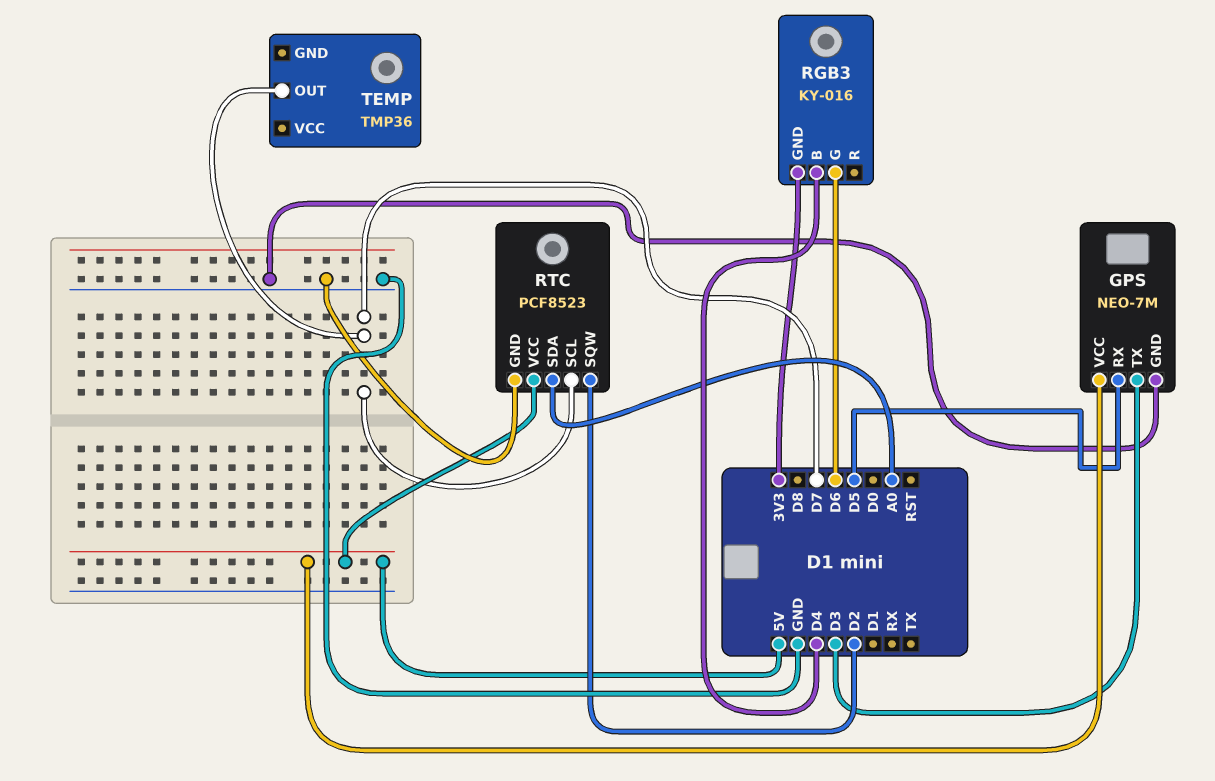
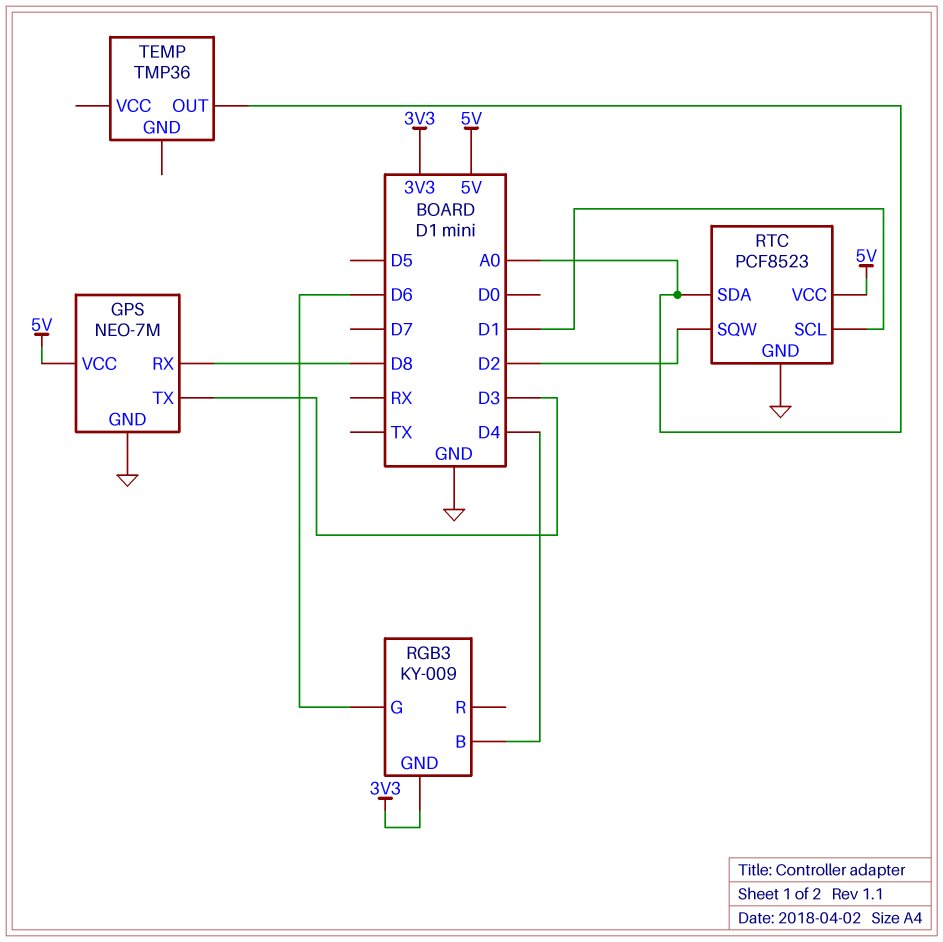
GPS pin RX: D5 -> D8
RGB3: KY-016 -> KY-009
RTC pin SCL: D7 -> D1
TEMP pin OUT: D7 -> A0

